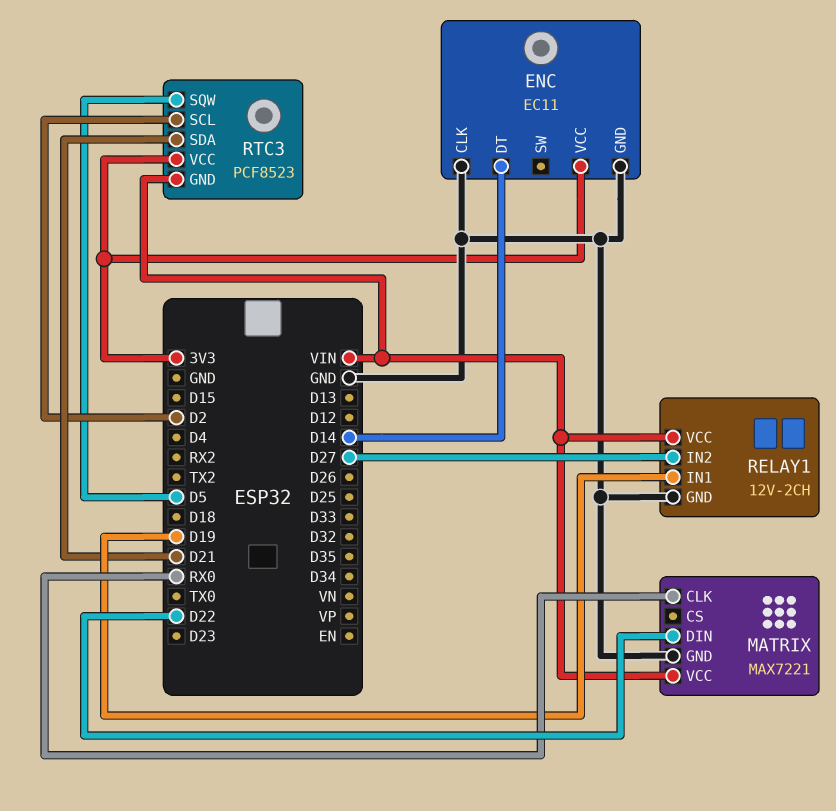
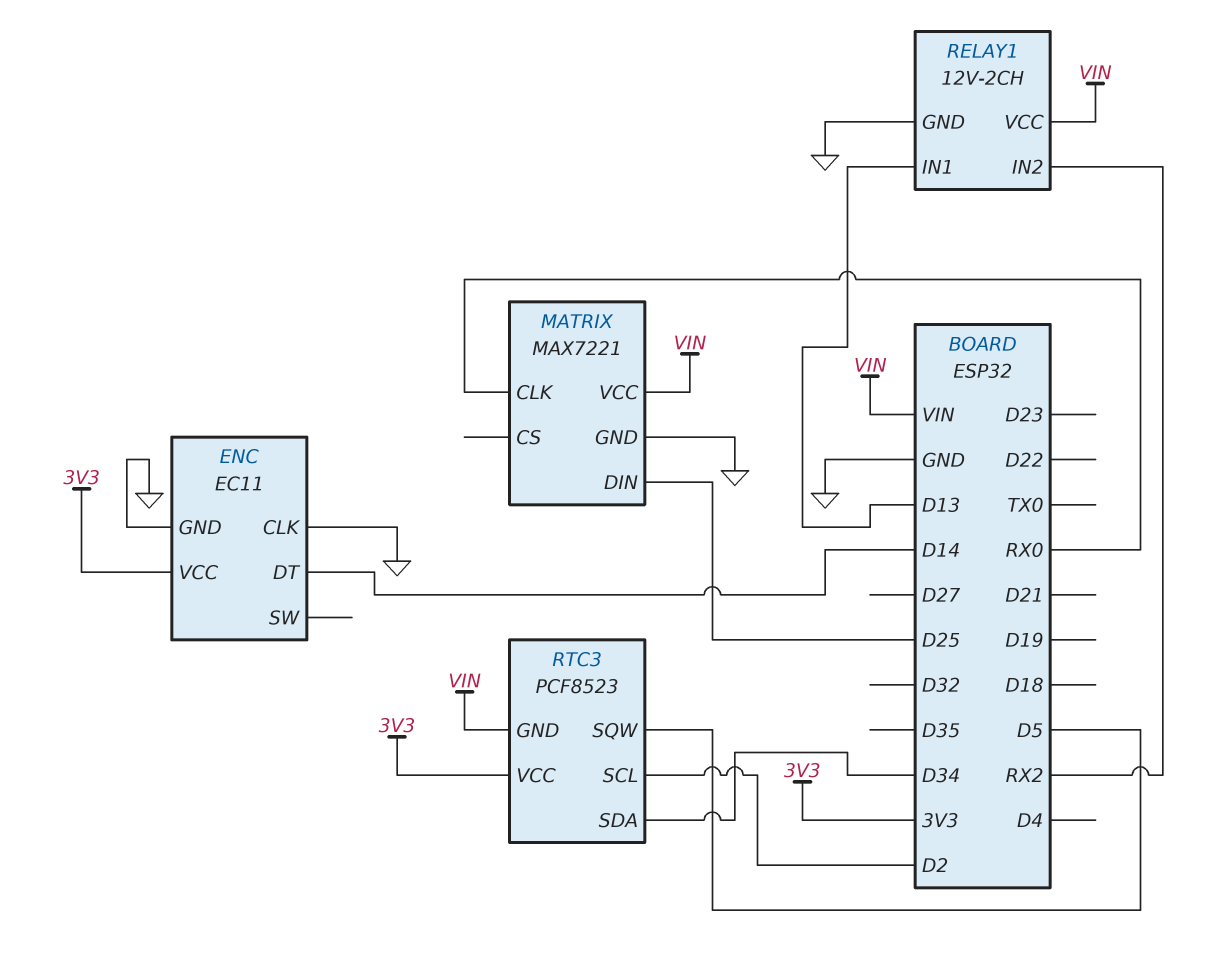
MATRIX pin DIN: D22 -> D25
RELAY1 pin IN1: D19 -> D13
RELAY1 pin IN2: D27 -> RX2
RTC3 pin SDA: D21 -> D34

